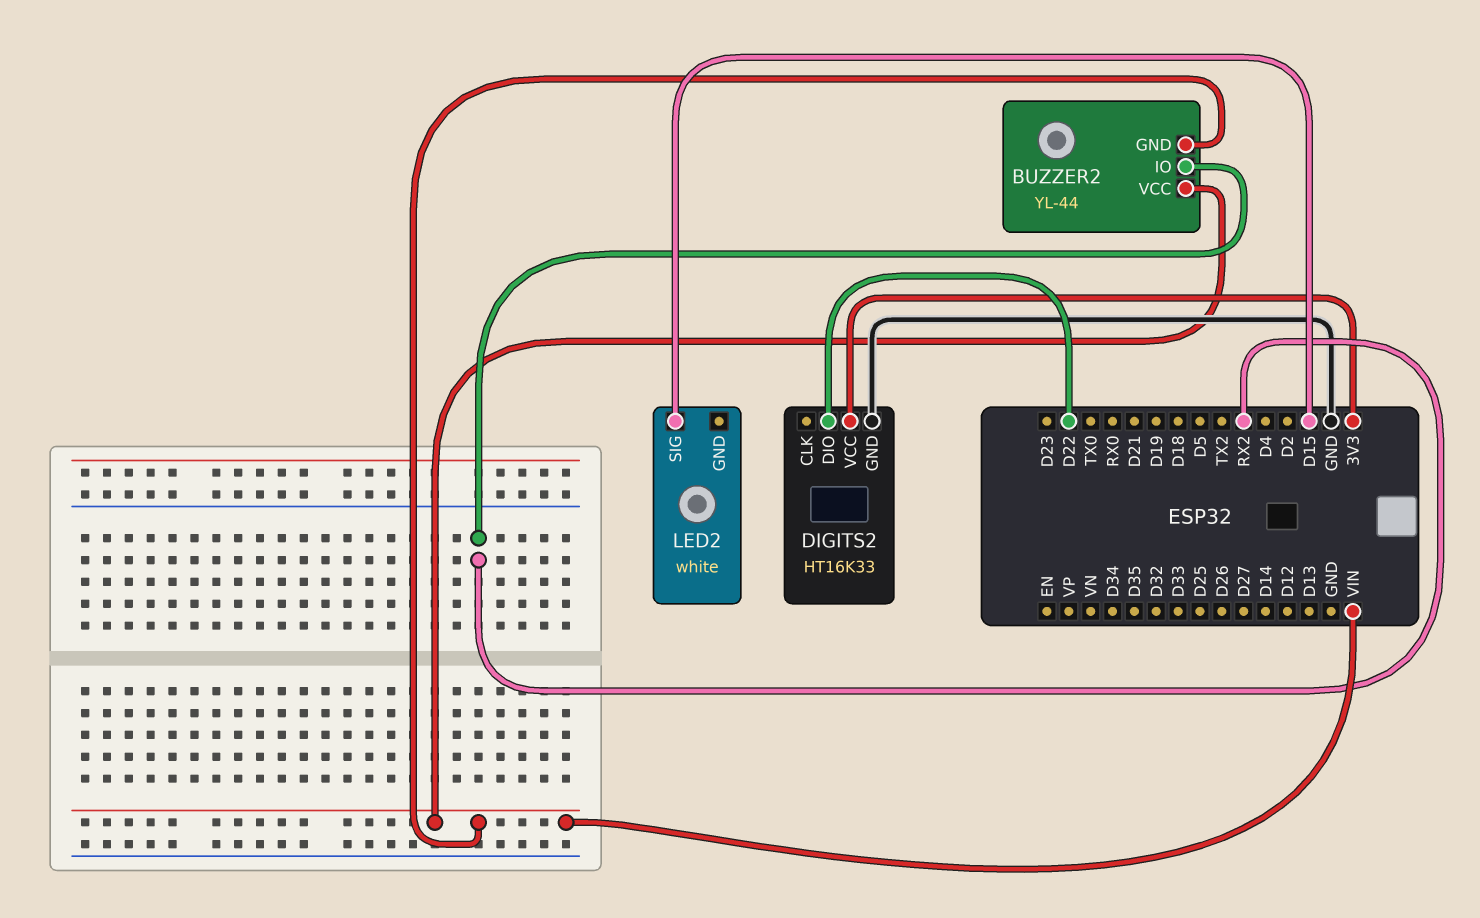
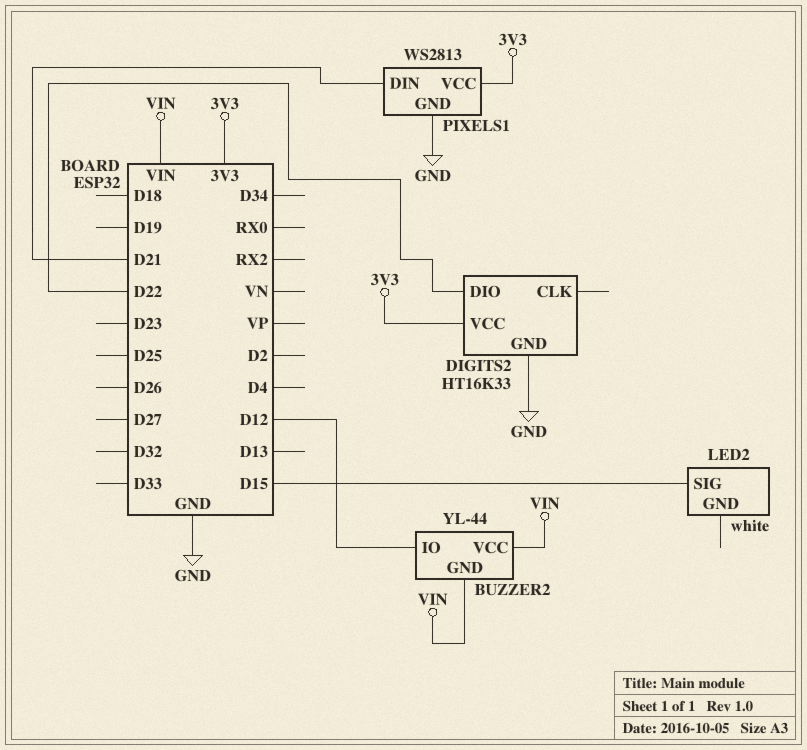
BUZZER2 pin IO: RX2 -> D12
PIXELS1: none -> WS2813
PIXELS1 pin DIN: none -> D21
PIXELS1 pin GND: none -> GND
PIXELS1 pin VCC: none -> 3V3

